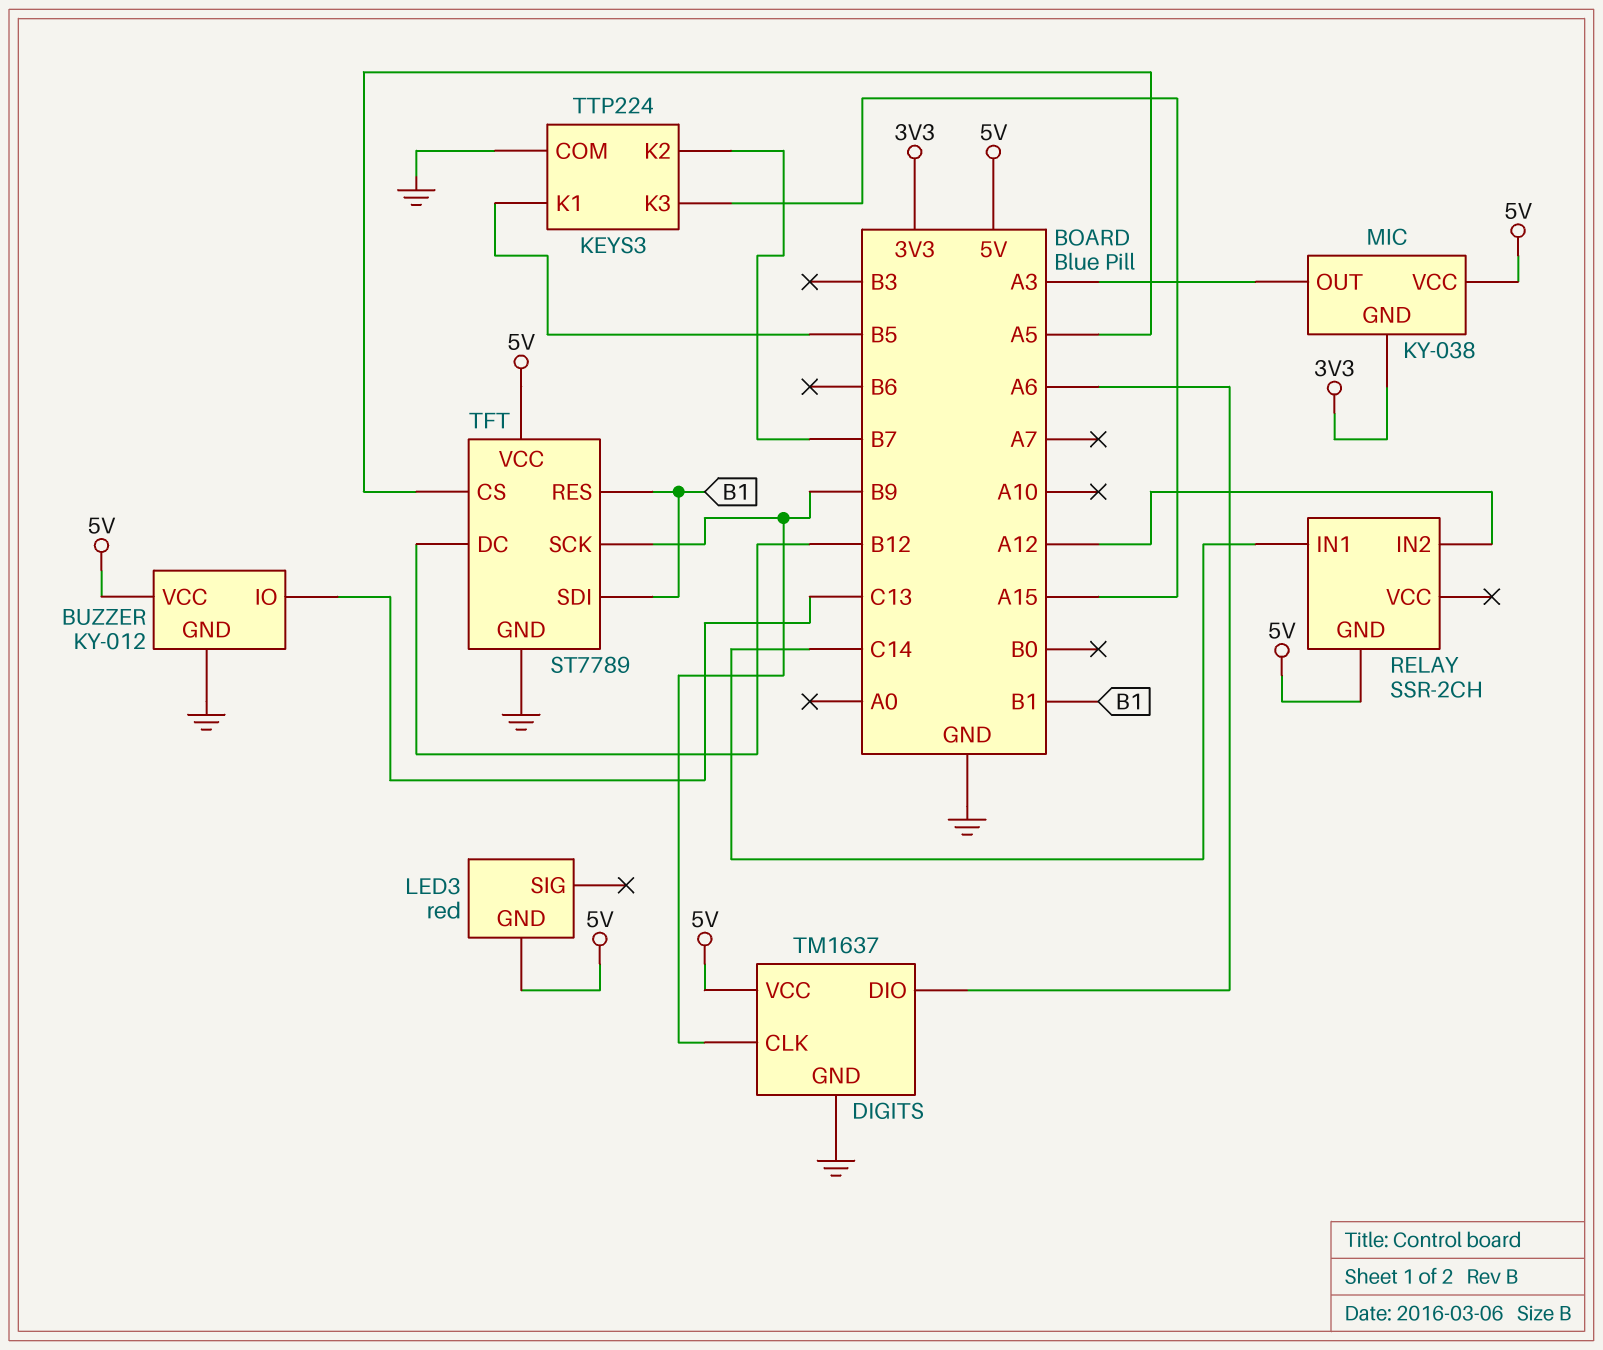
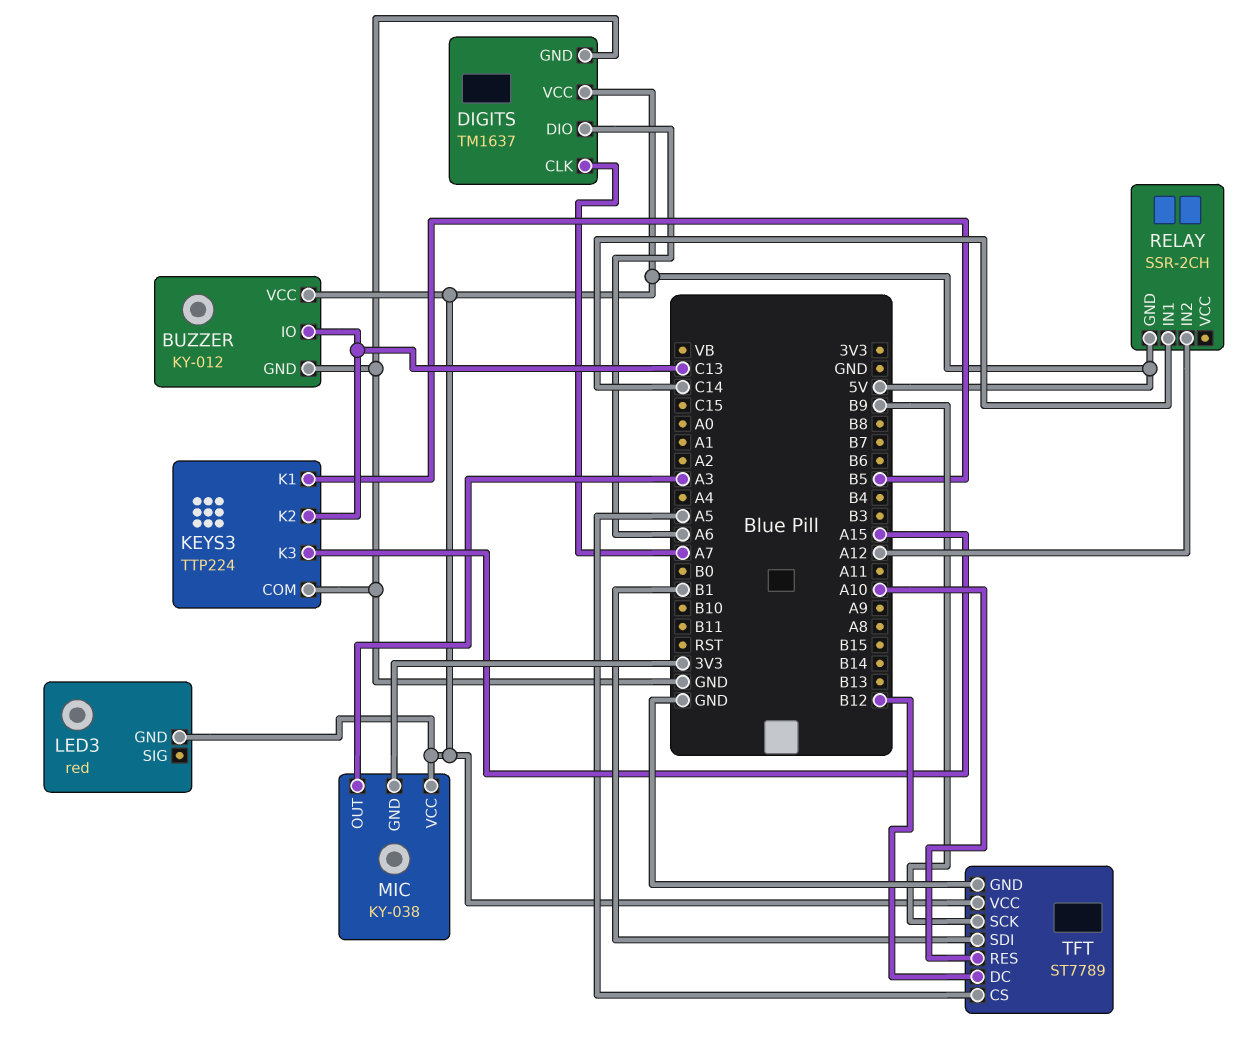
DIGITS pin CLK: B9 -> A7
KEYS3 pin K2: B7 -> C13
TFT pin RES: B1 -> A10

